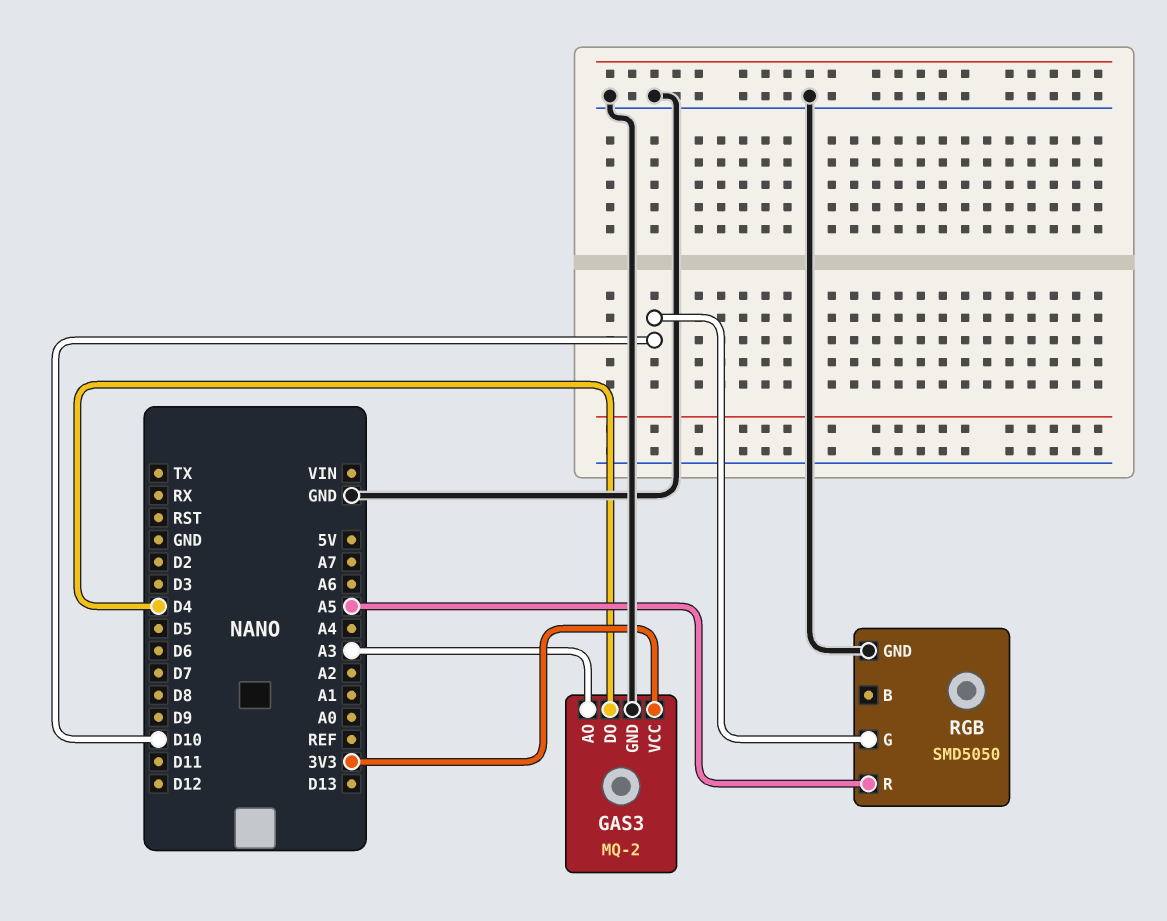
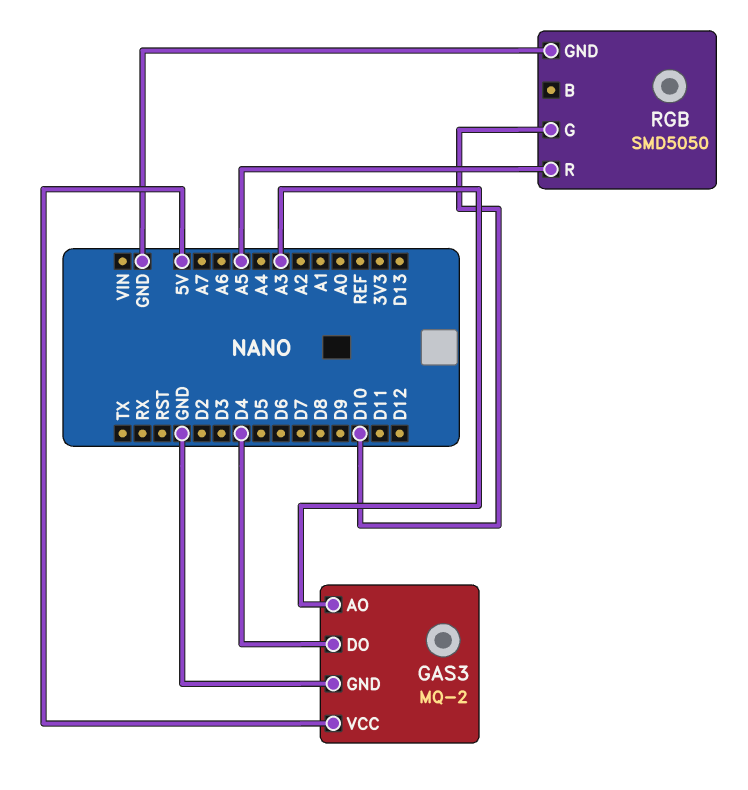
GAS3 pin VCC: 3V3 -> 5V

